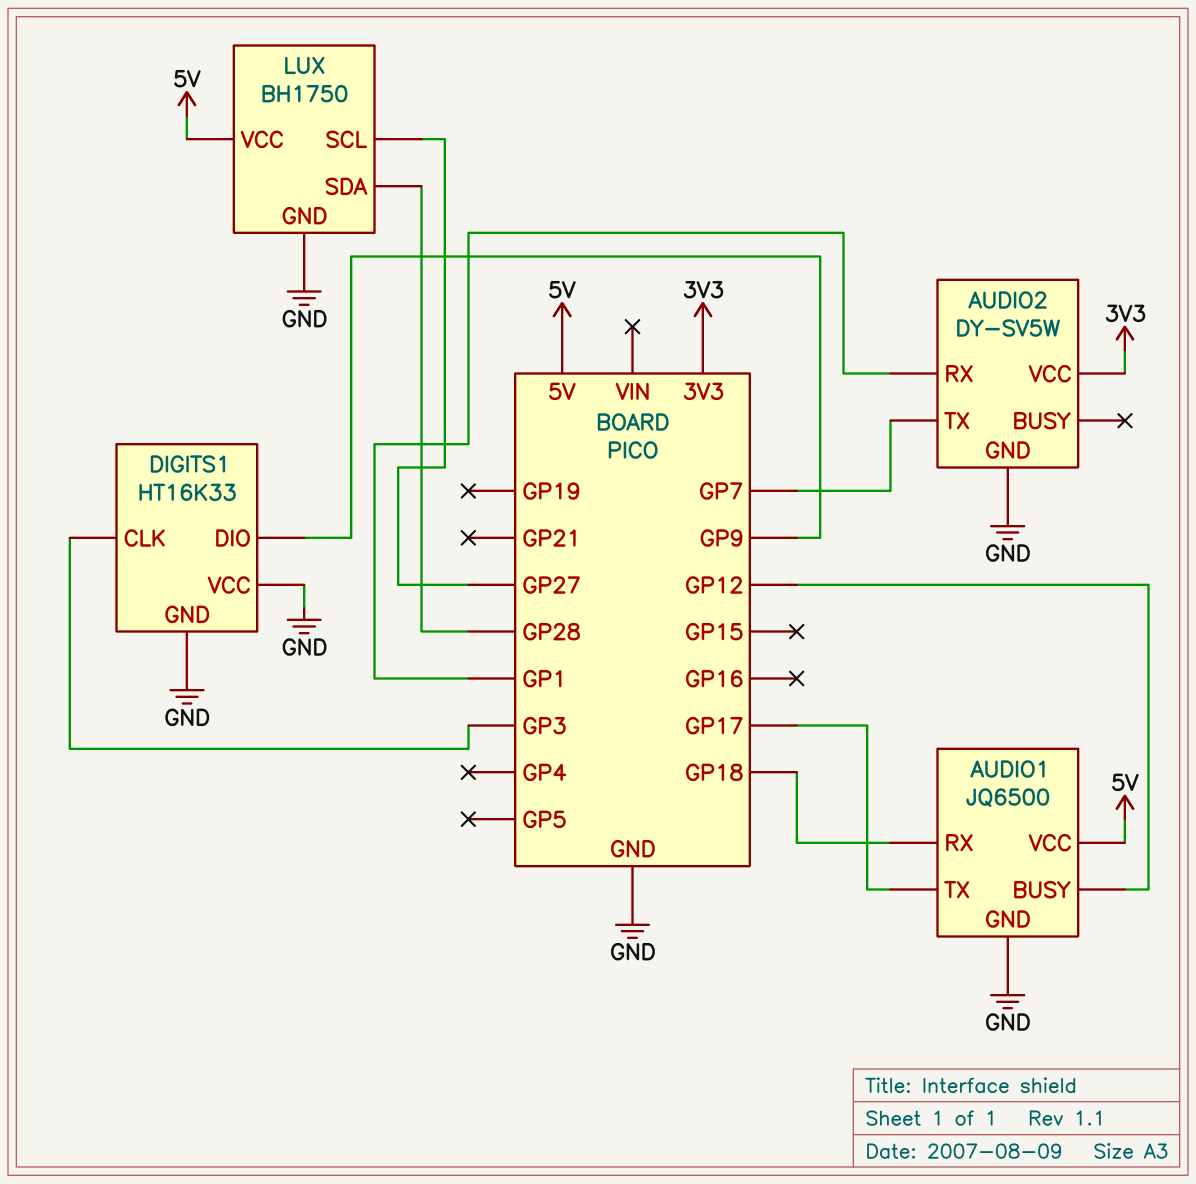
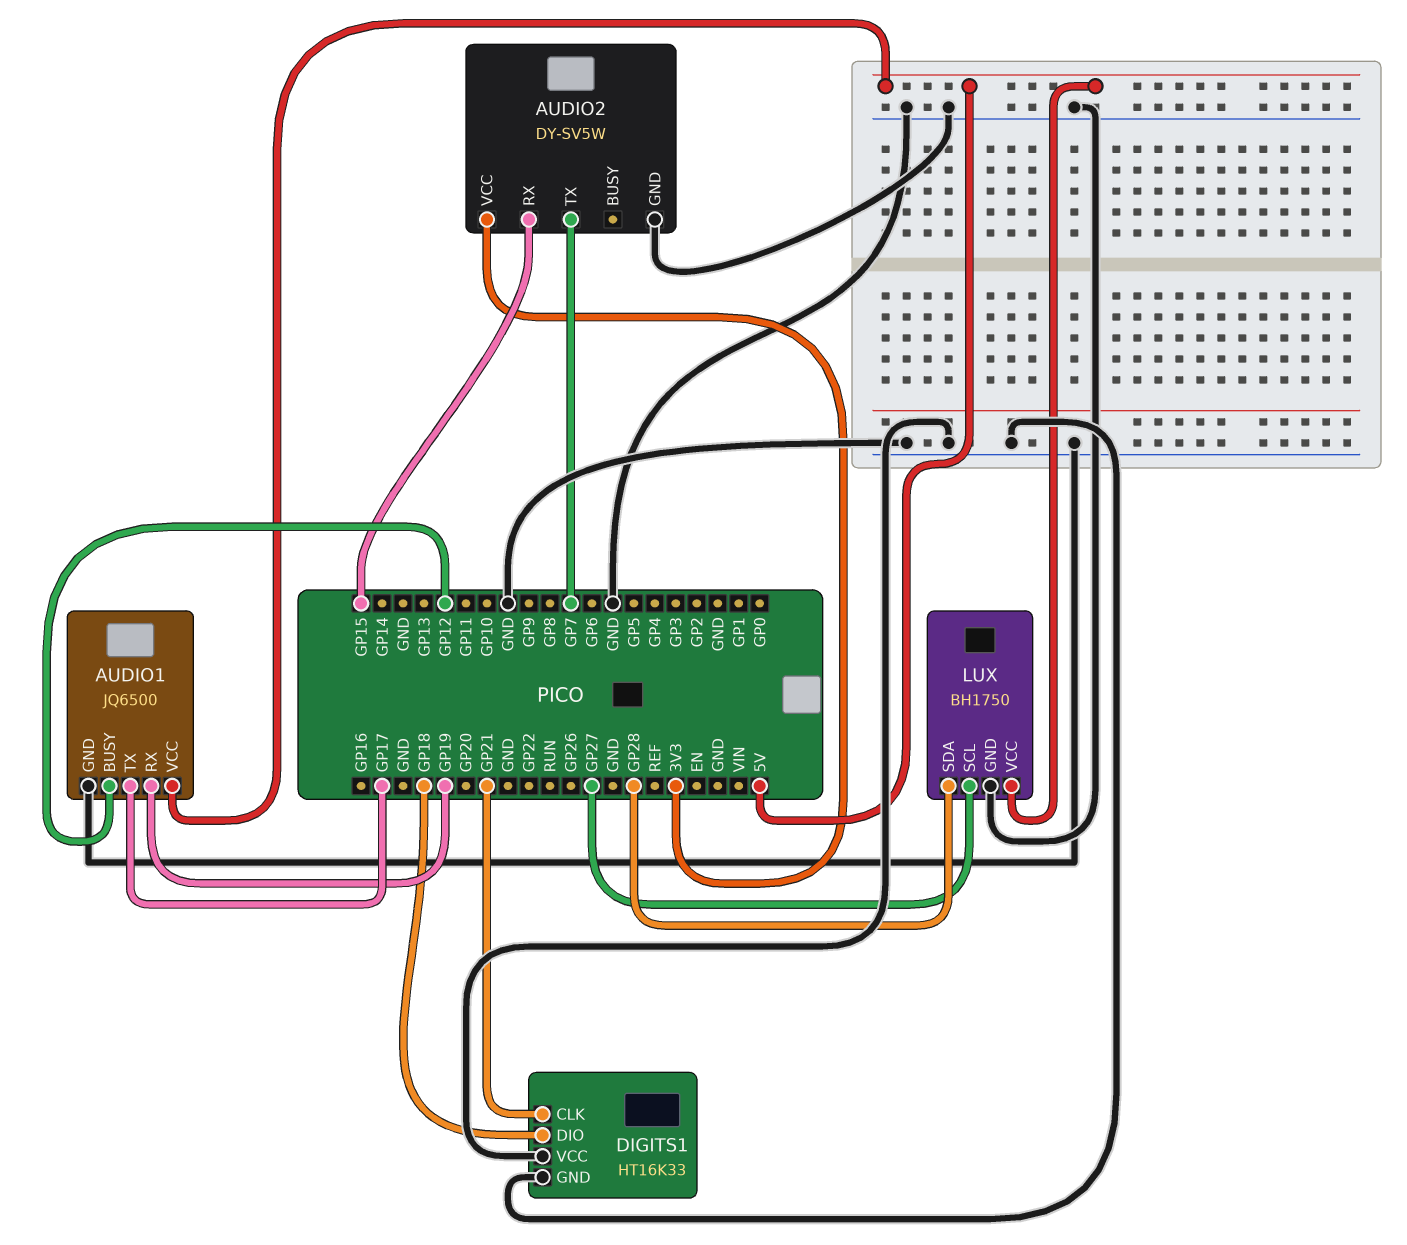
AUDIO1 pin RX: GP18 -> GP19
AUDIO2 pin RX: GP1 -> GP15
DIGITS1 pin CLK: GP3 -> GP21
DIGITS1 pin DIO: GP9 -> GP18

